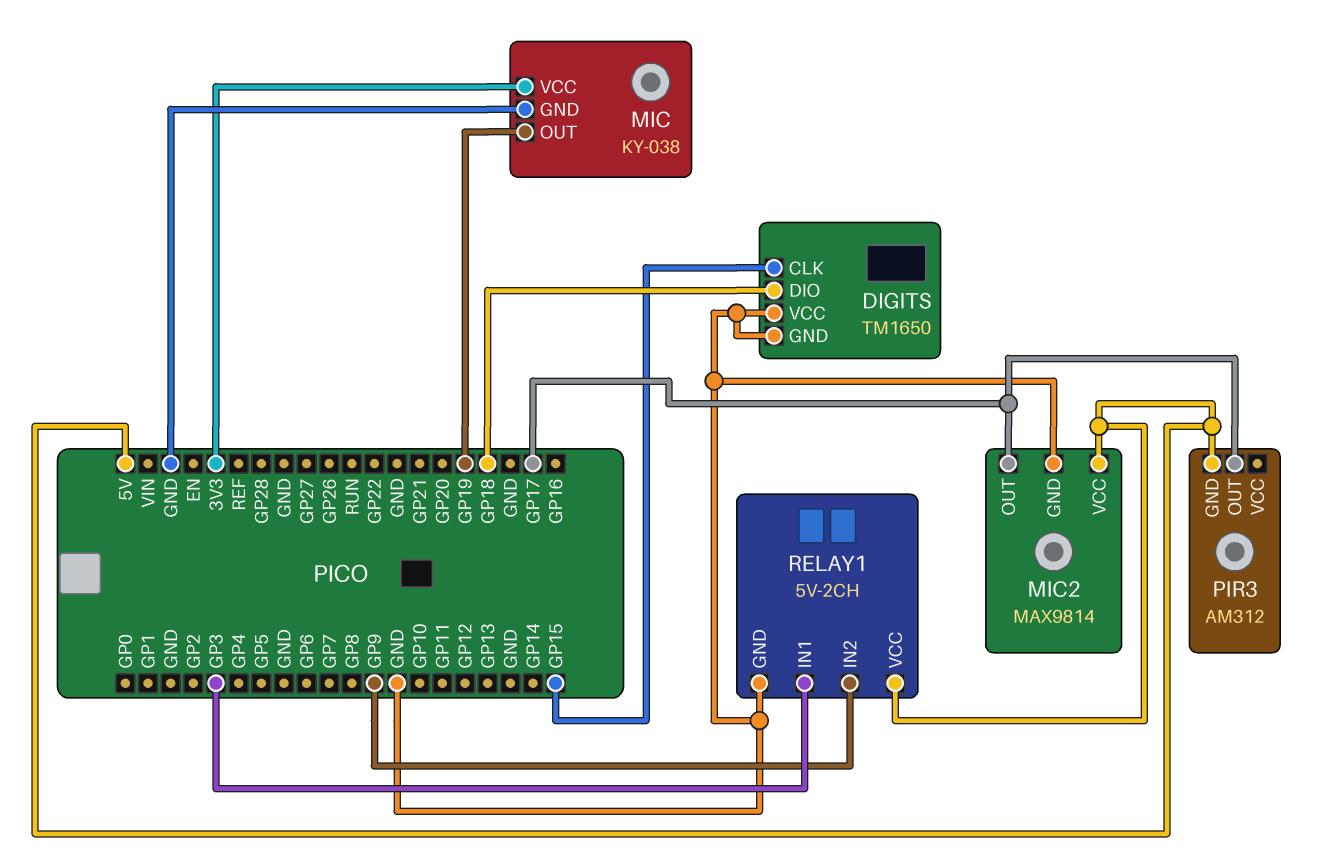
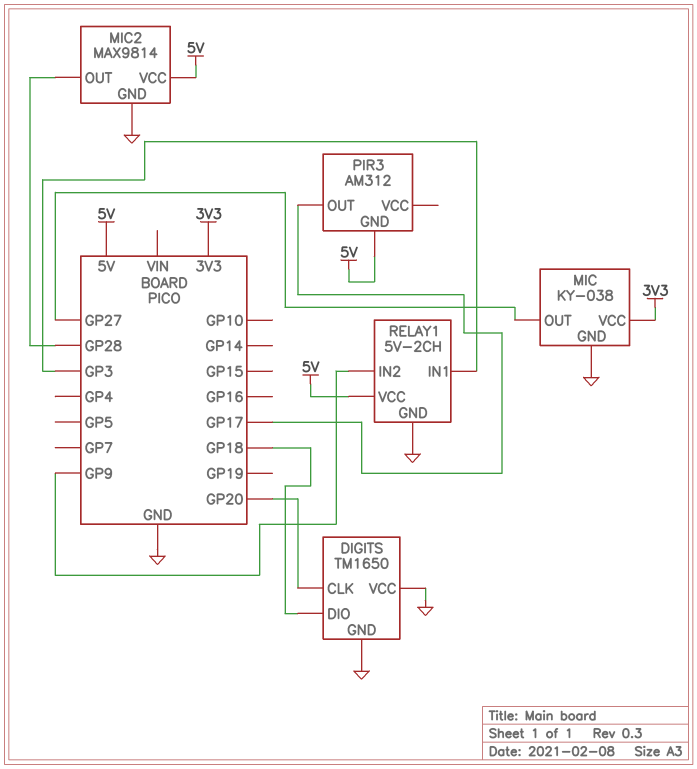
DIGITS pin CLK: GP15 -> GP20
MIC pin OUT: GP19 -> GP27
MIC2 pin OUT: GP17 -> GP28

